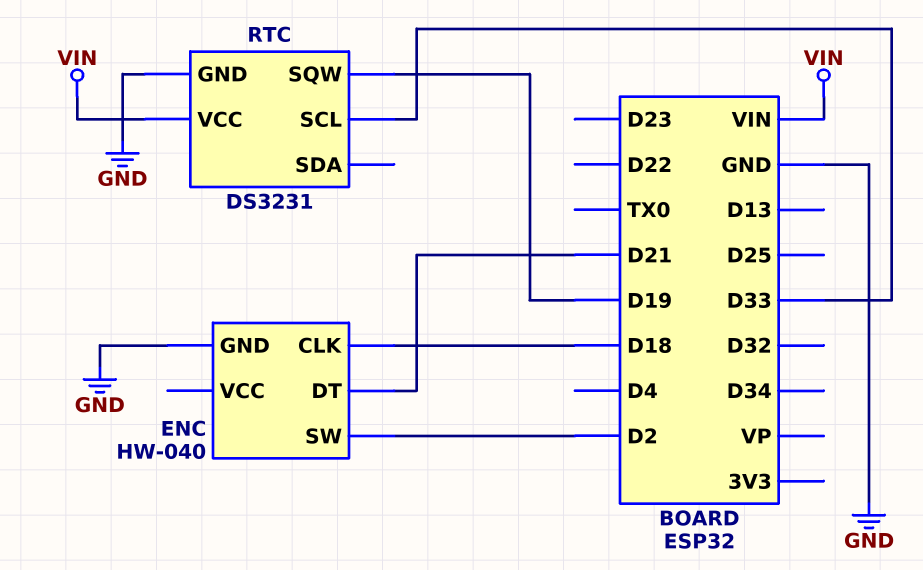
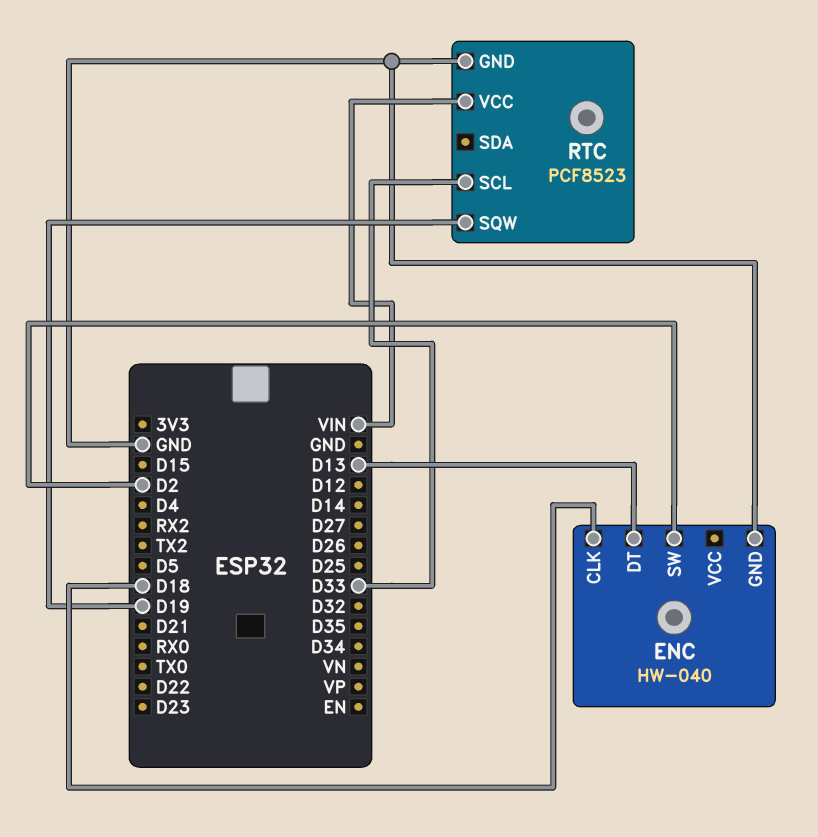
ENC pin DT: D21 -> D13
RTC: DS3231 -> PCF8523

